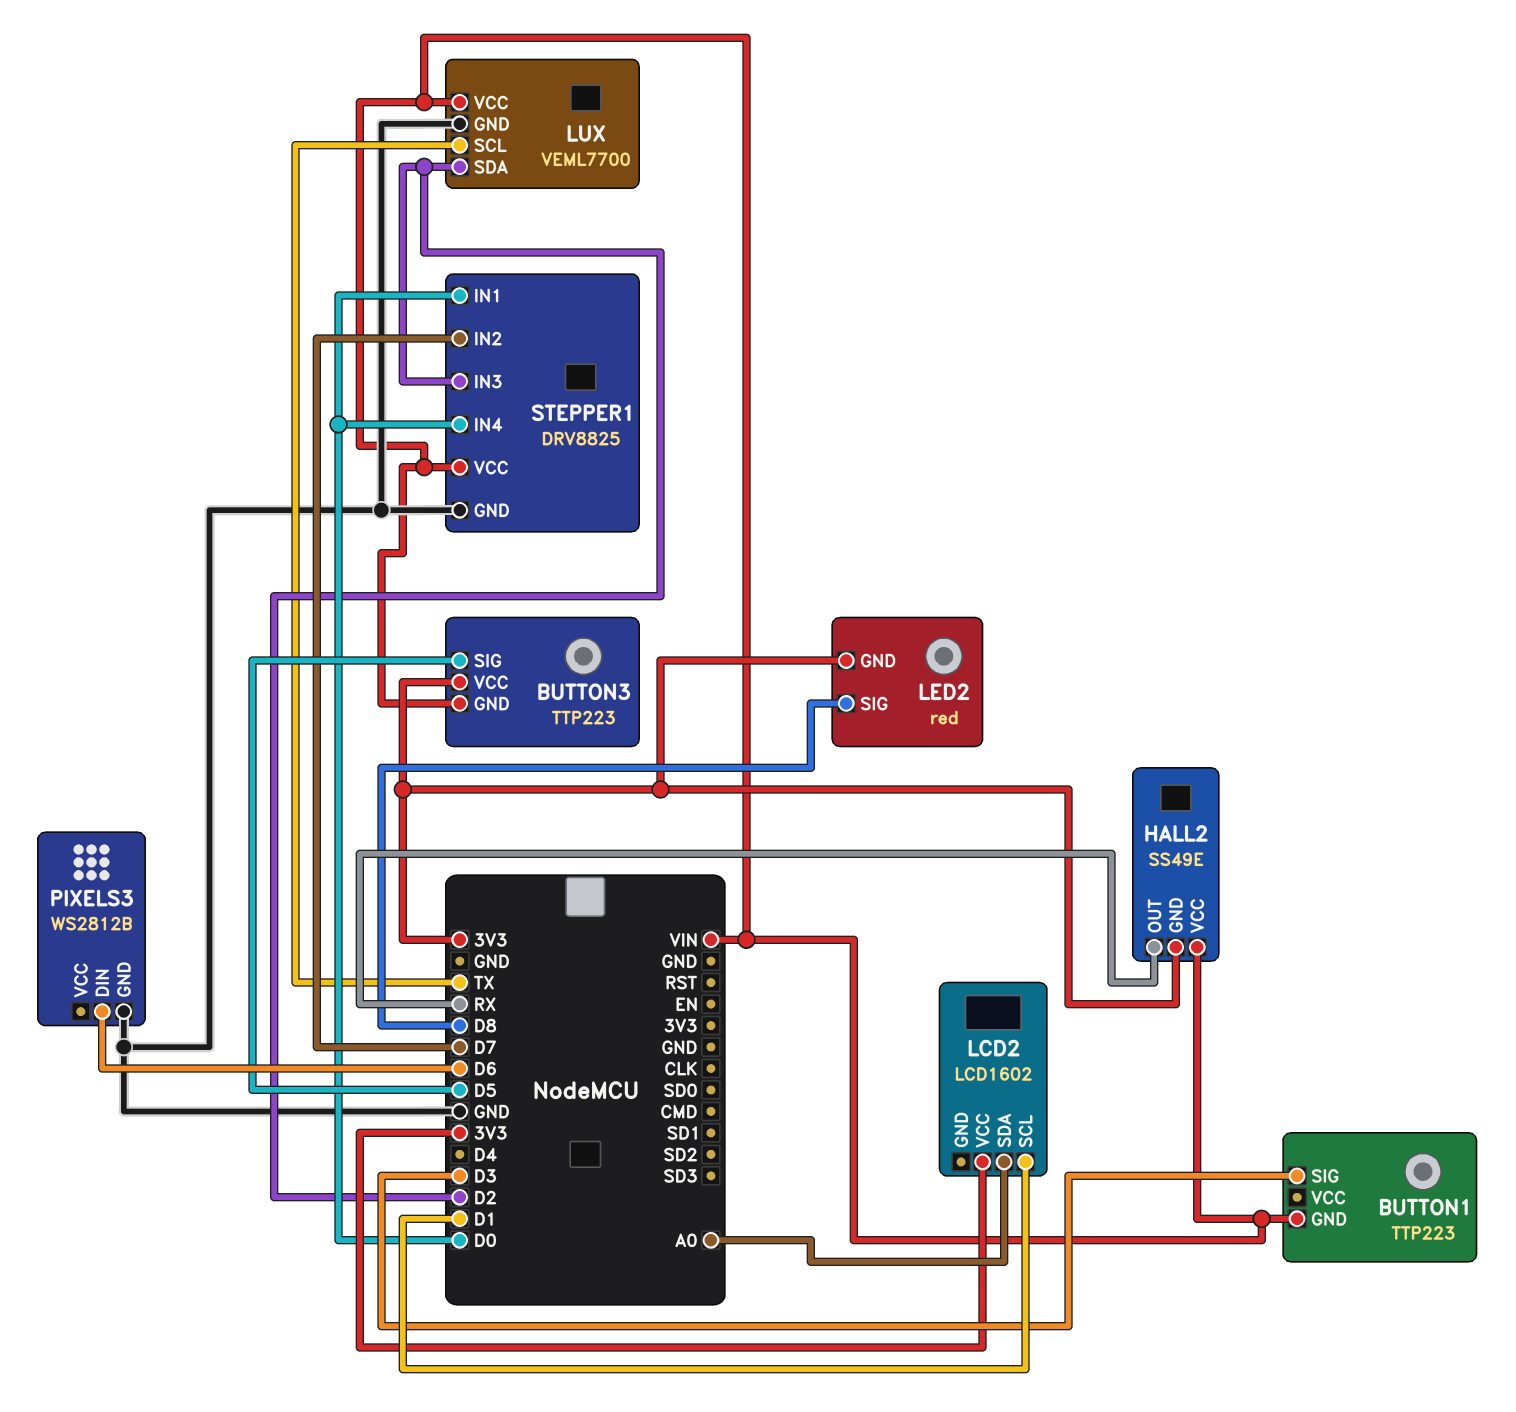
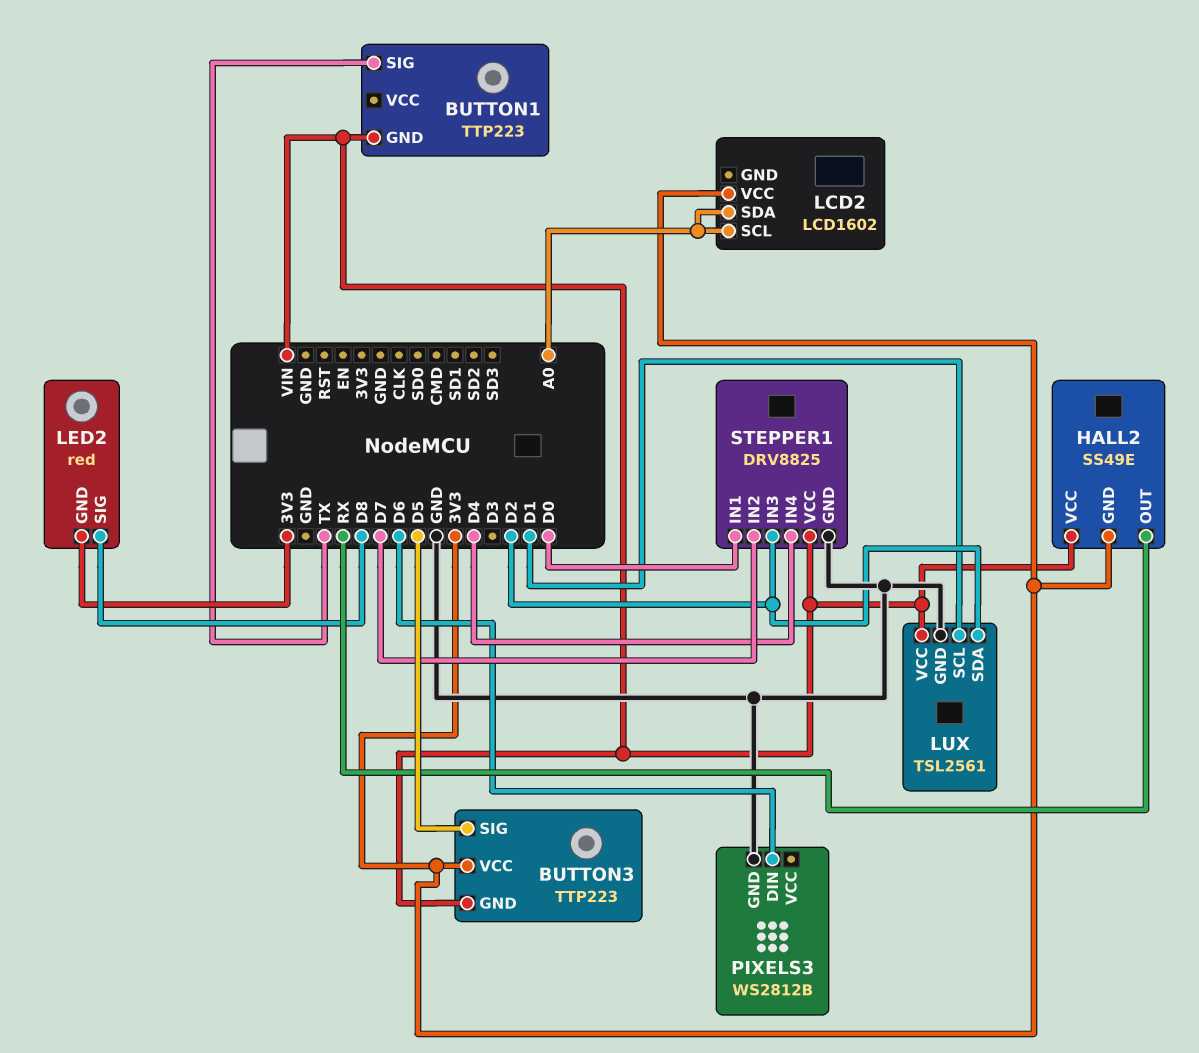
BUTTON1 pin SIG: D3 -> TX
LCD2 pin SCL: D1 -> A0
LUX: VEML7700 -> TSL2561
LUX pin SCL: TX -> D1
STEPPER1 pin IN4: D0 -> D4

